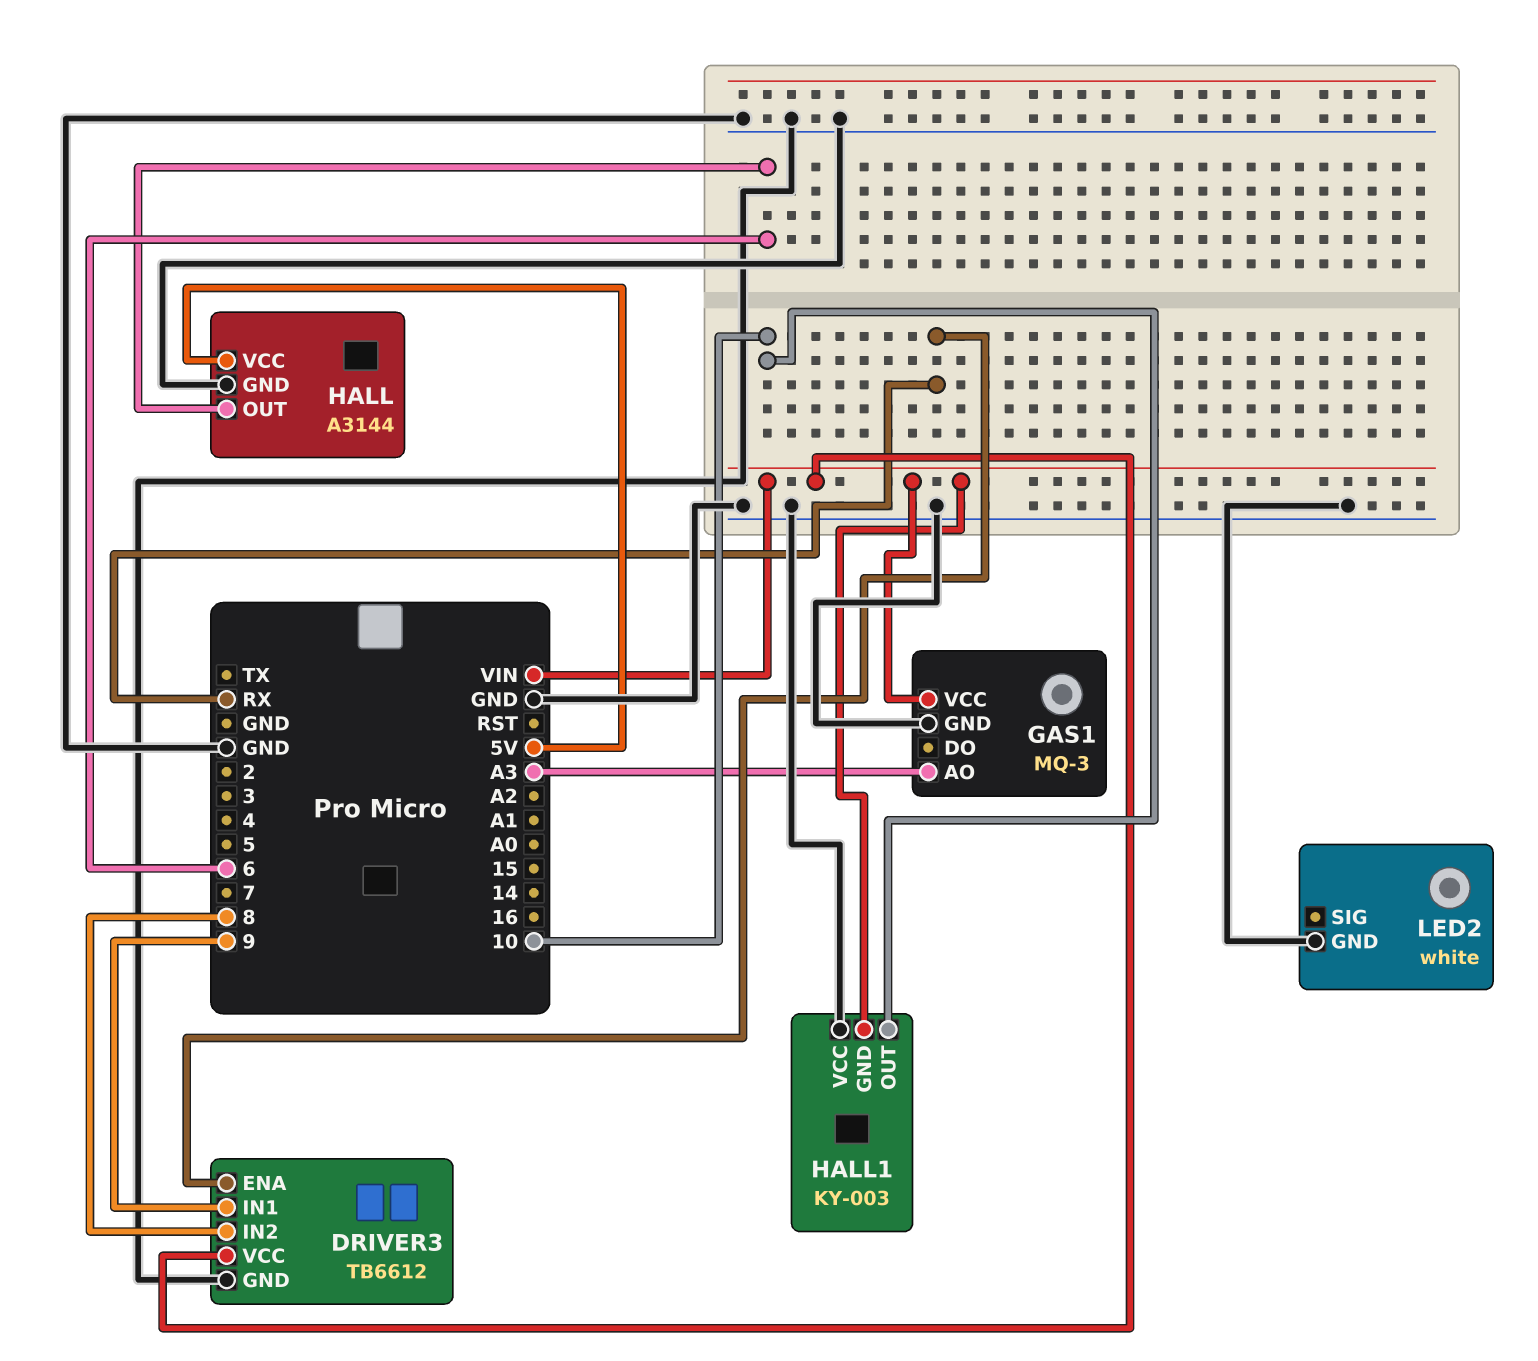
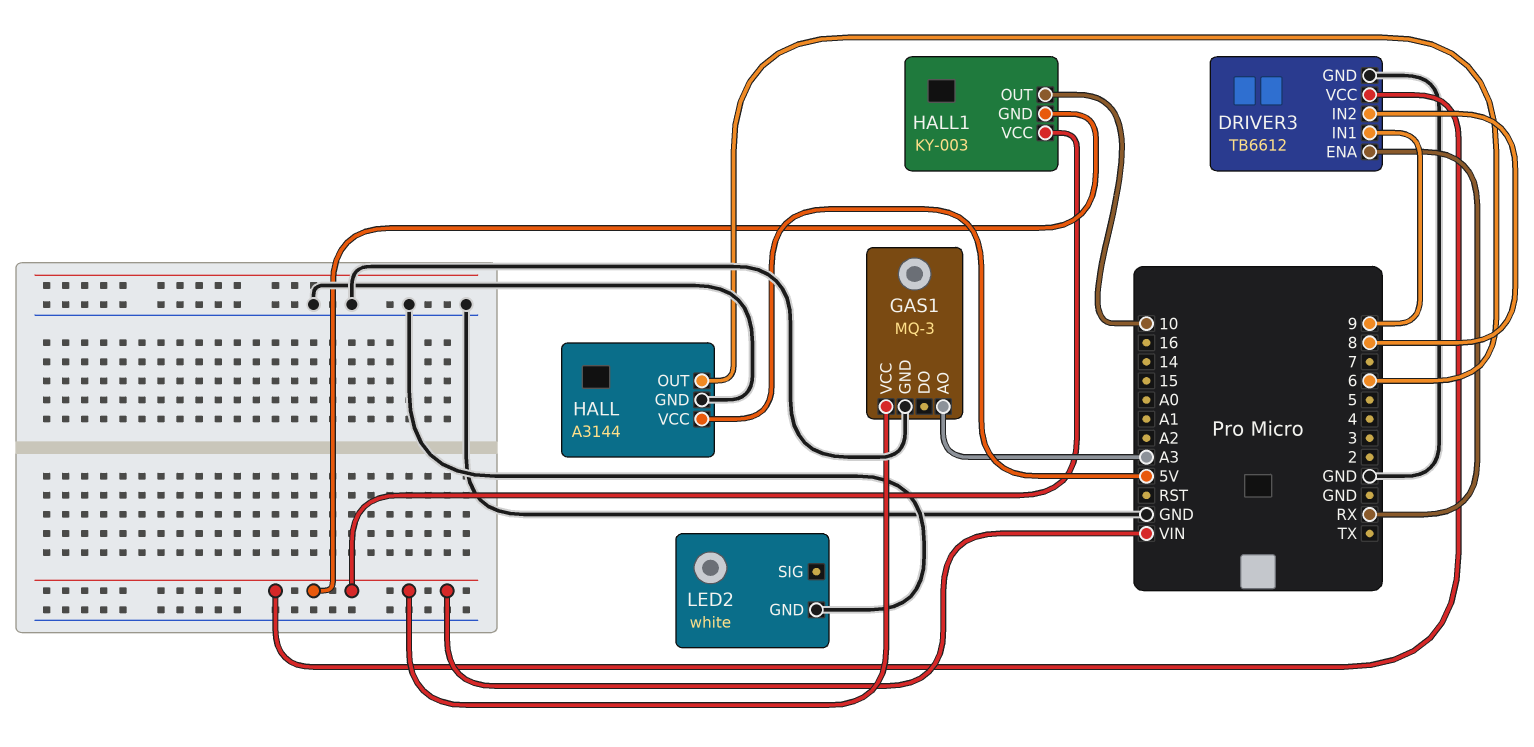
HALL1 pin VCC: GND -> VIN

